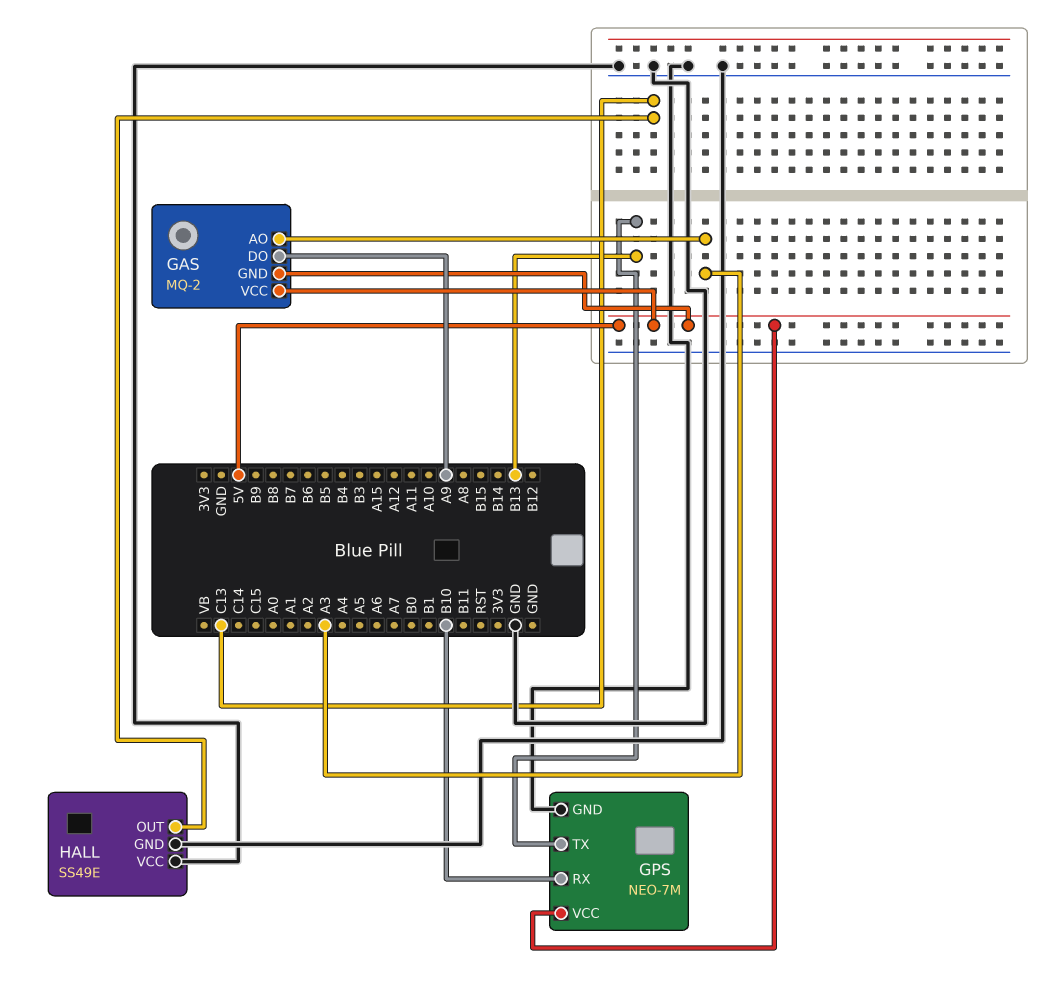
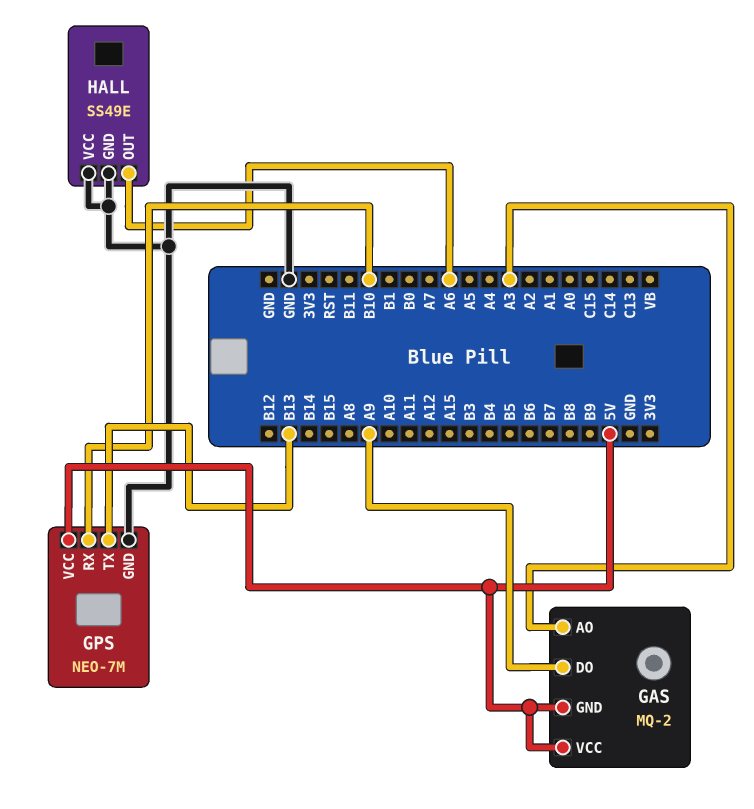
HALL pin OUT: C13 -> A6

